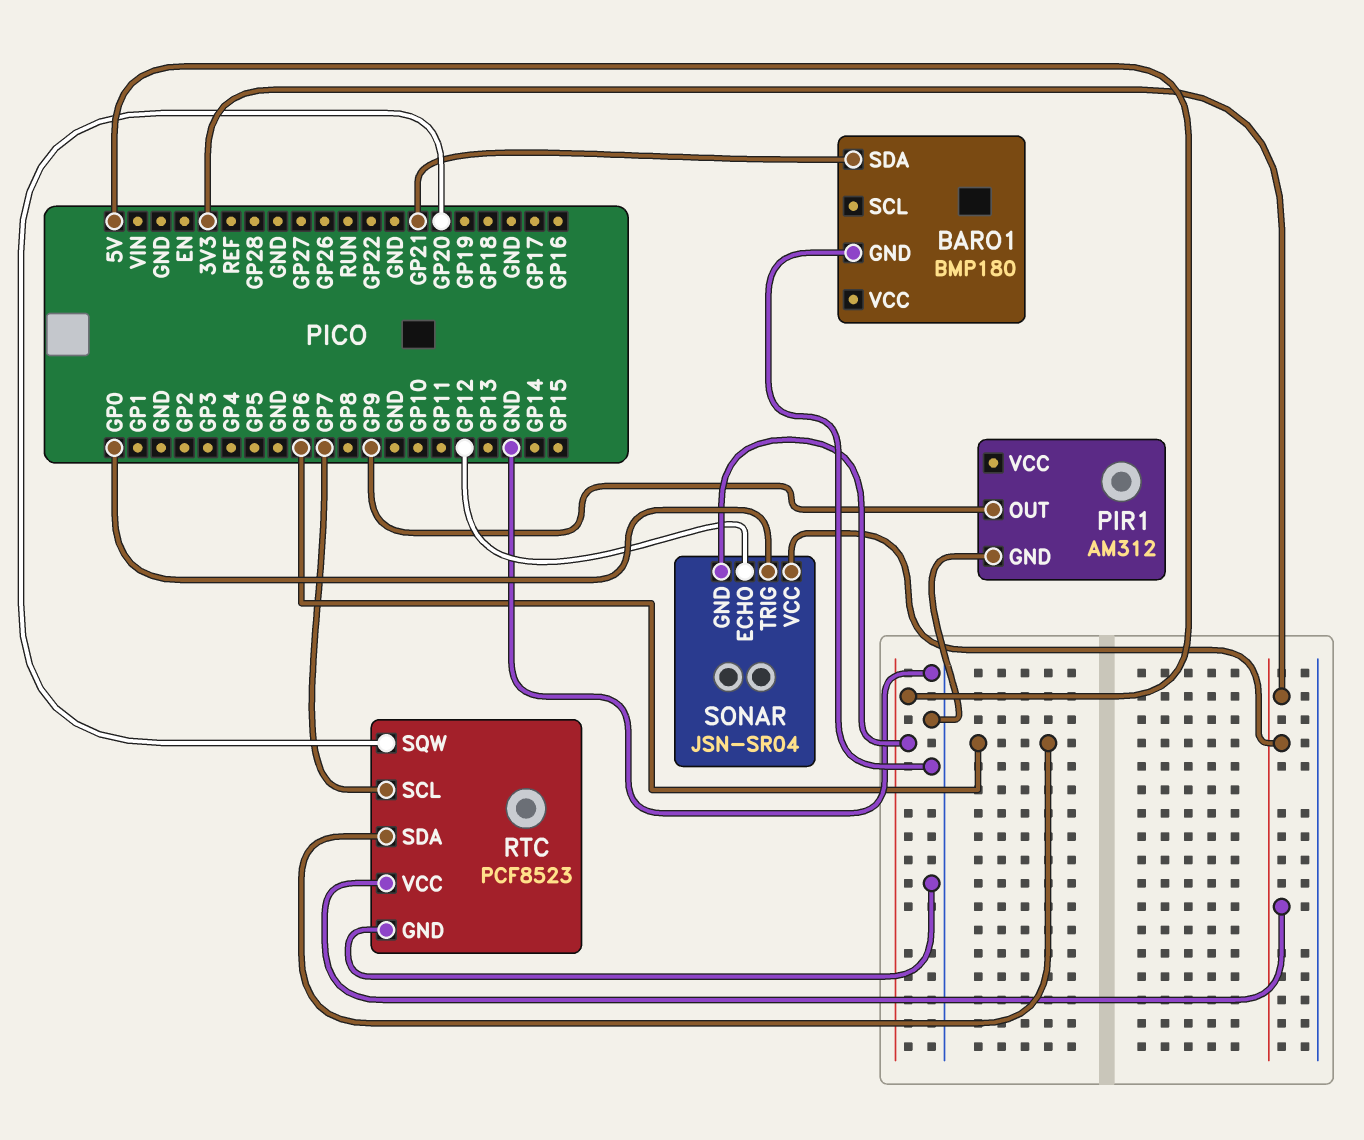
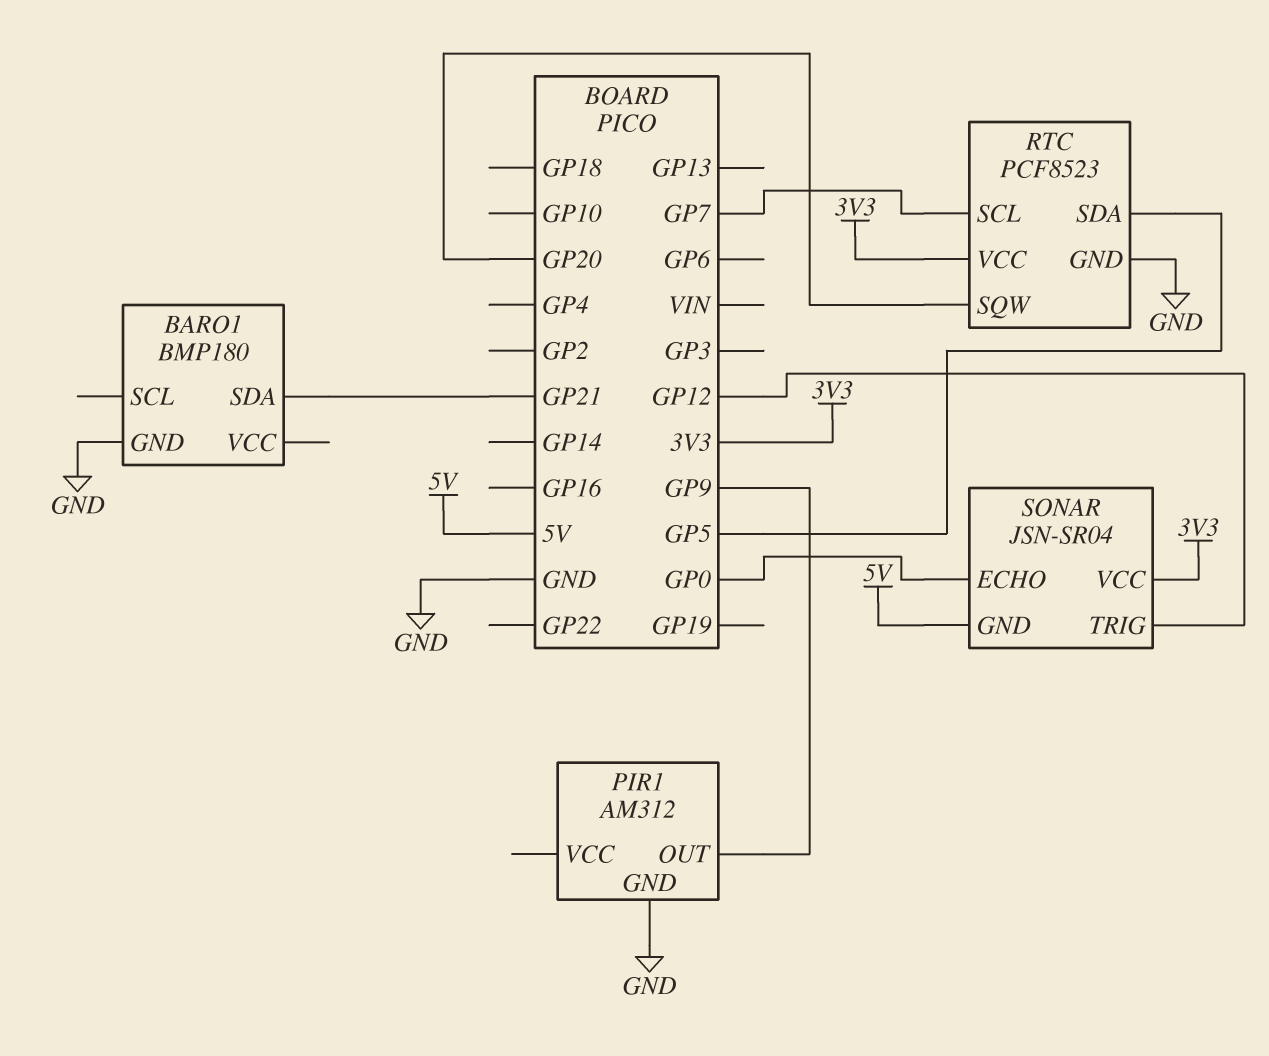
RTC pin SDA: GP6 -> GP5
SONAR pin ECHO: GP12 -> GP0
SONAR pin TRIG: GP0 -> GP12

